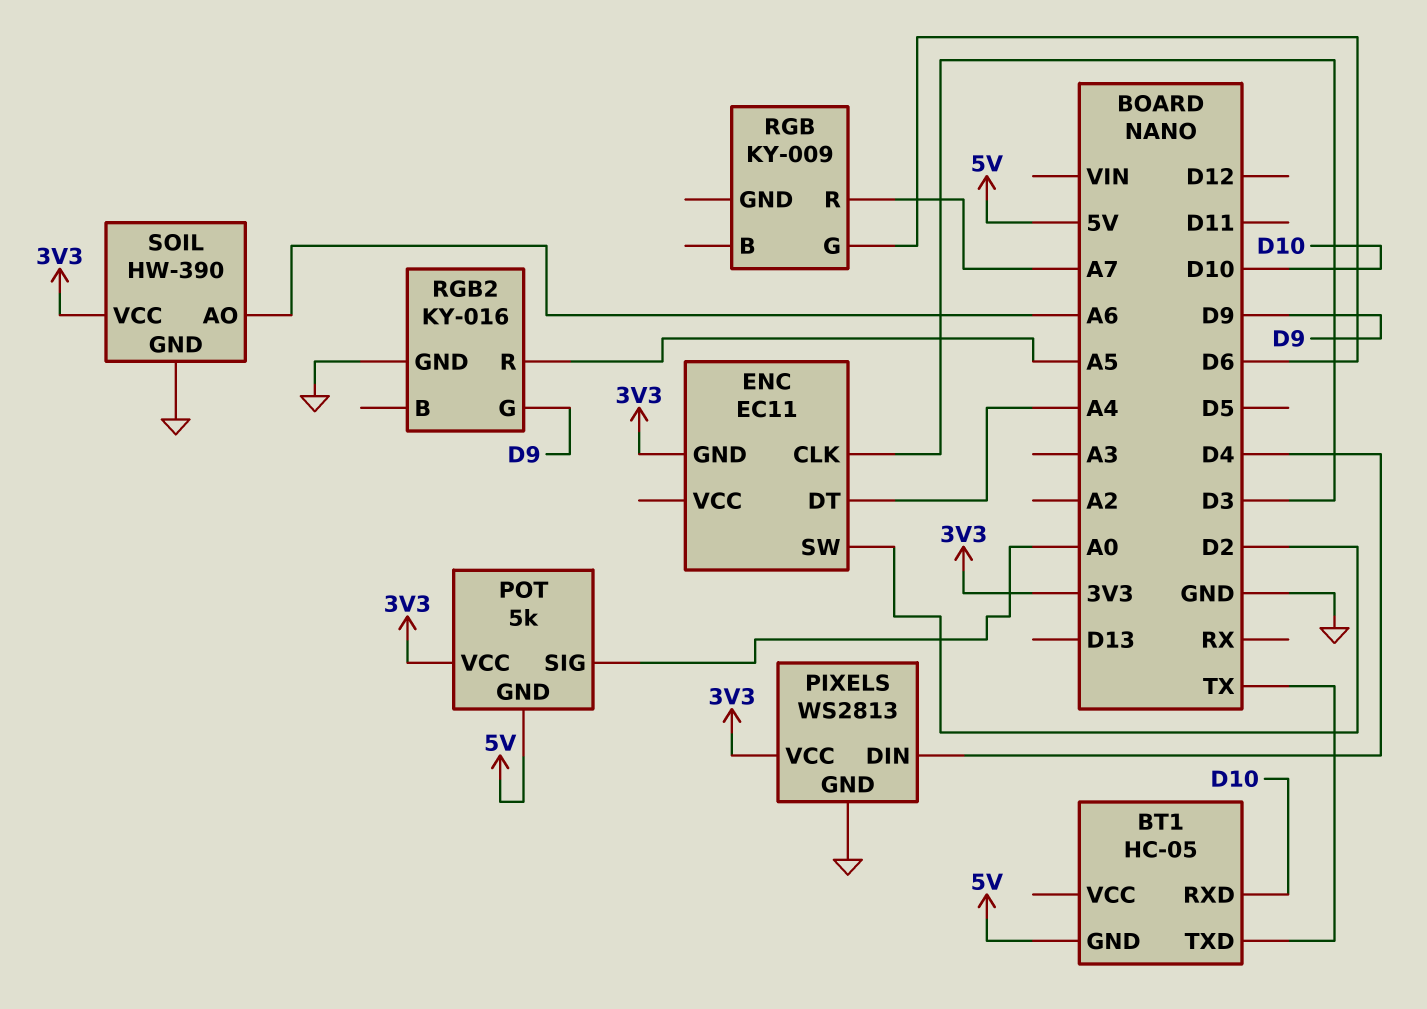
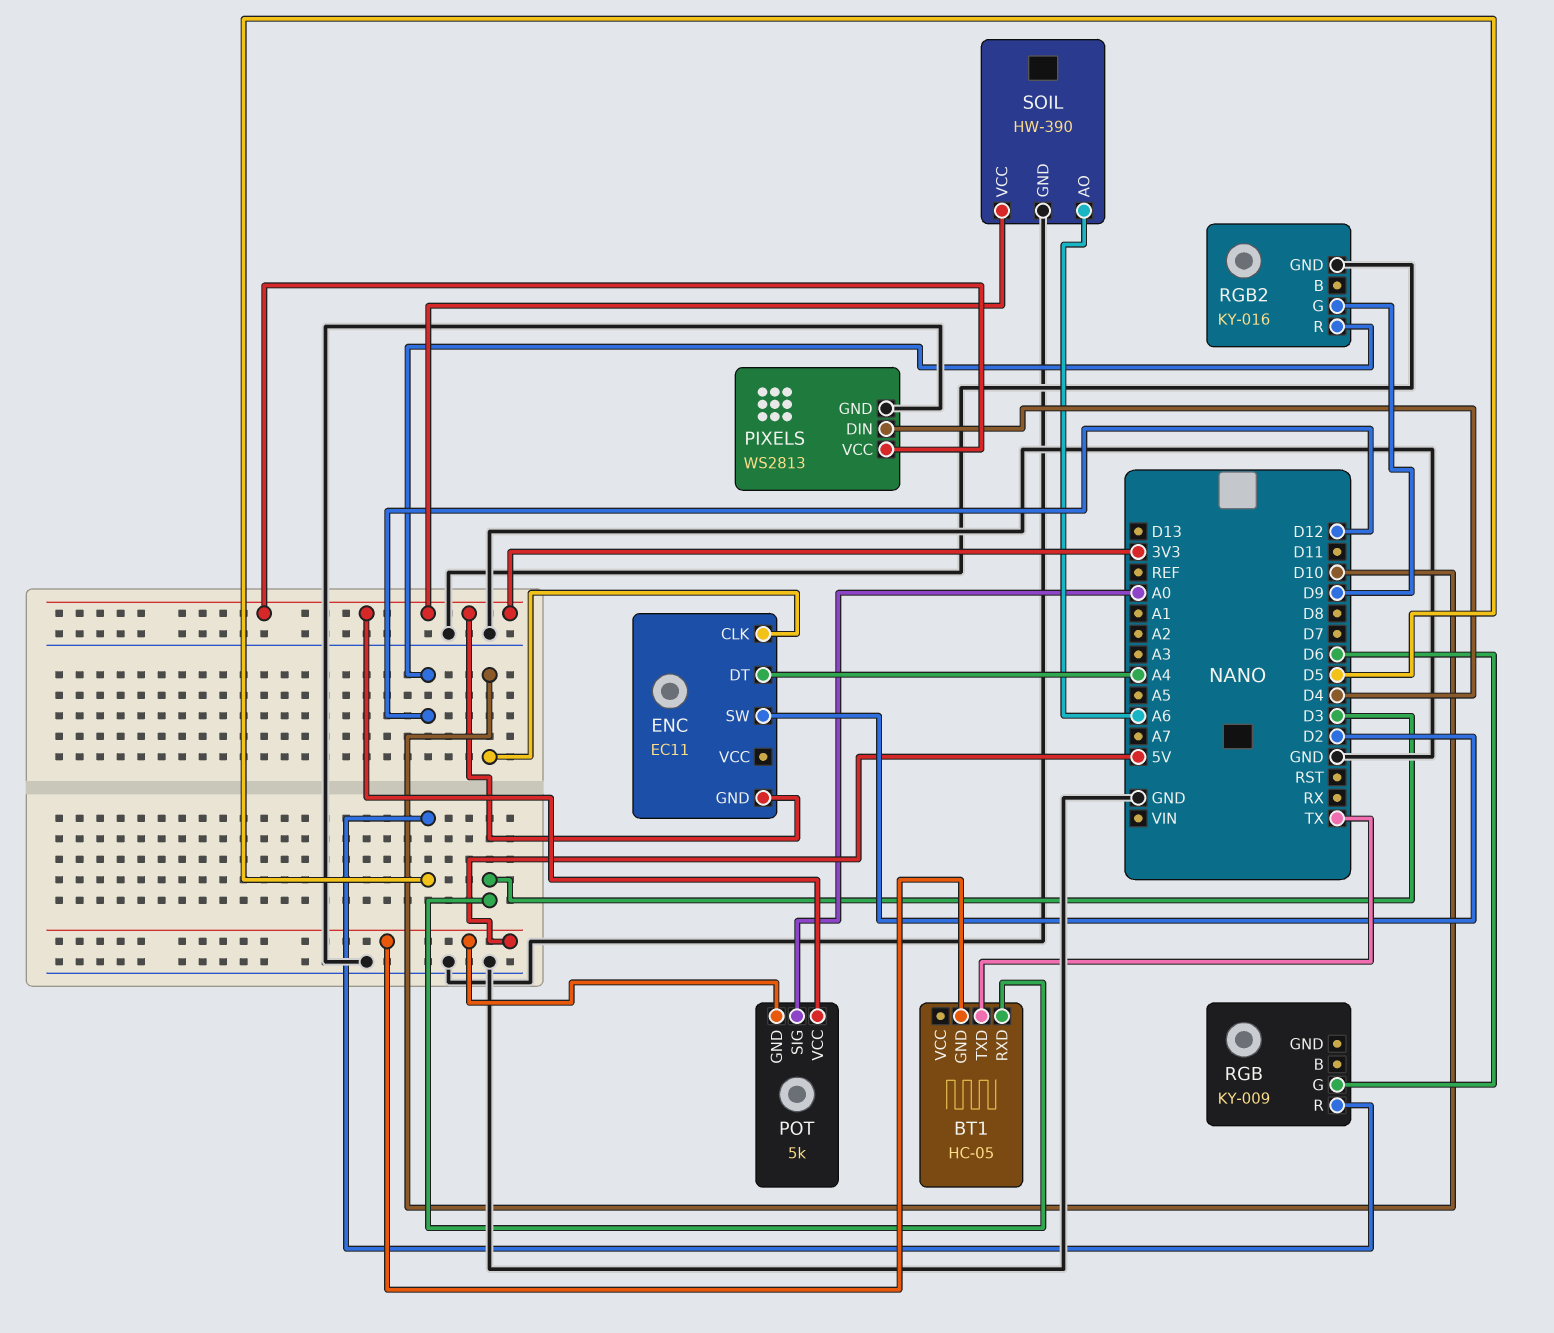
BT1 pin RXD: D10 -> D3
ENC pin CLK: D3 -> D10
RGB pin R: A7 -> D5
RGB2 pin R: A5 -> D12

